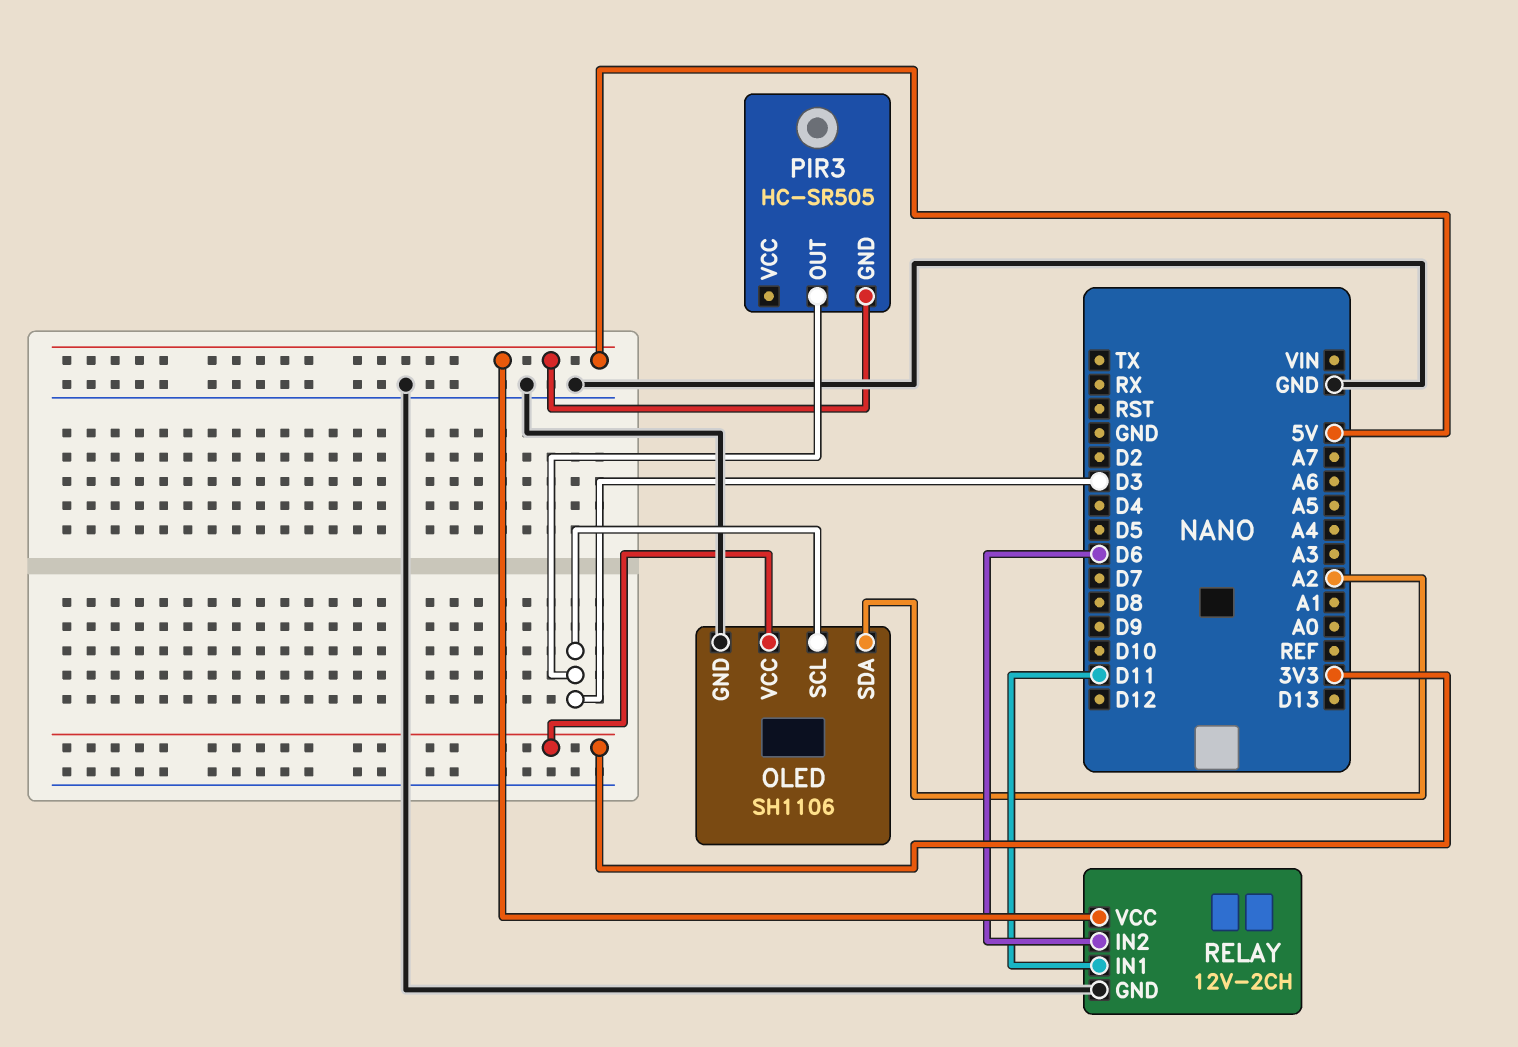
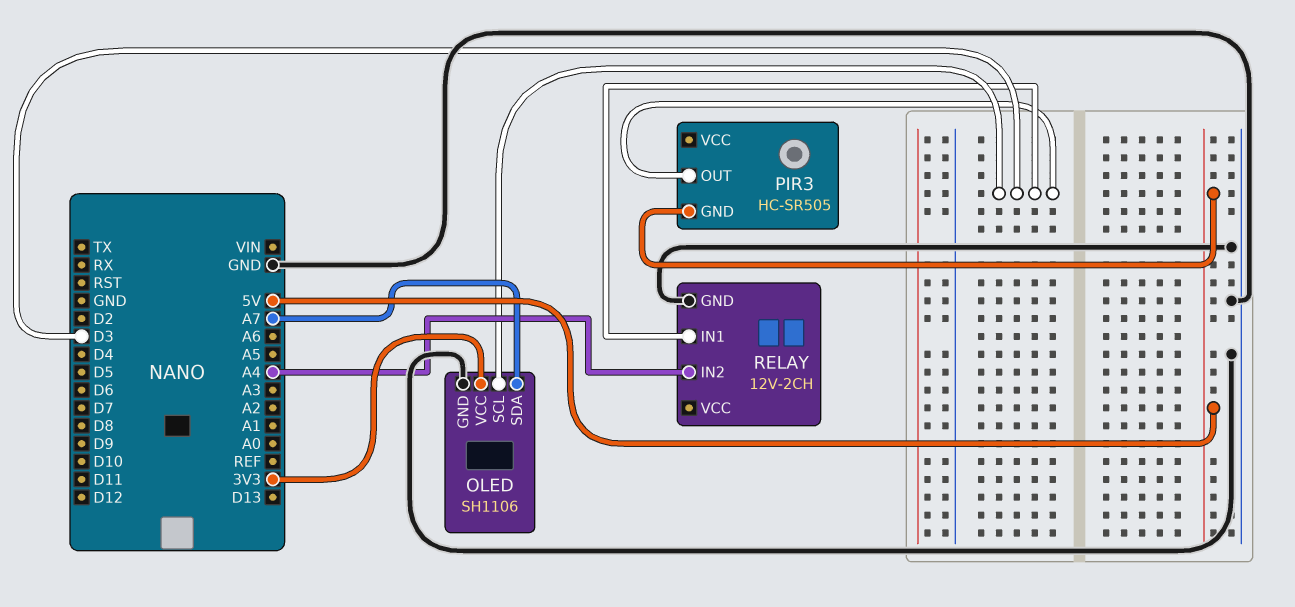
OLED pin SDA: A2 -> A7
RELAY pin IN1: D11 -> D3
RELAY pin IN2: D6 -> A4
RELAY pin VCC: 5V -> none

